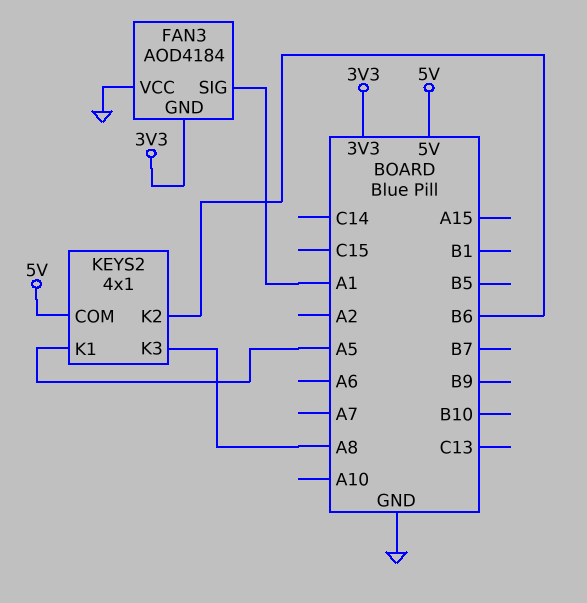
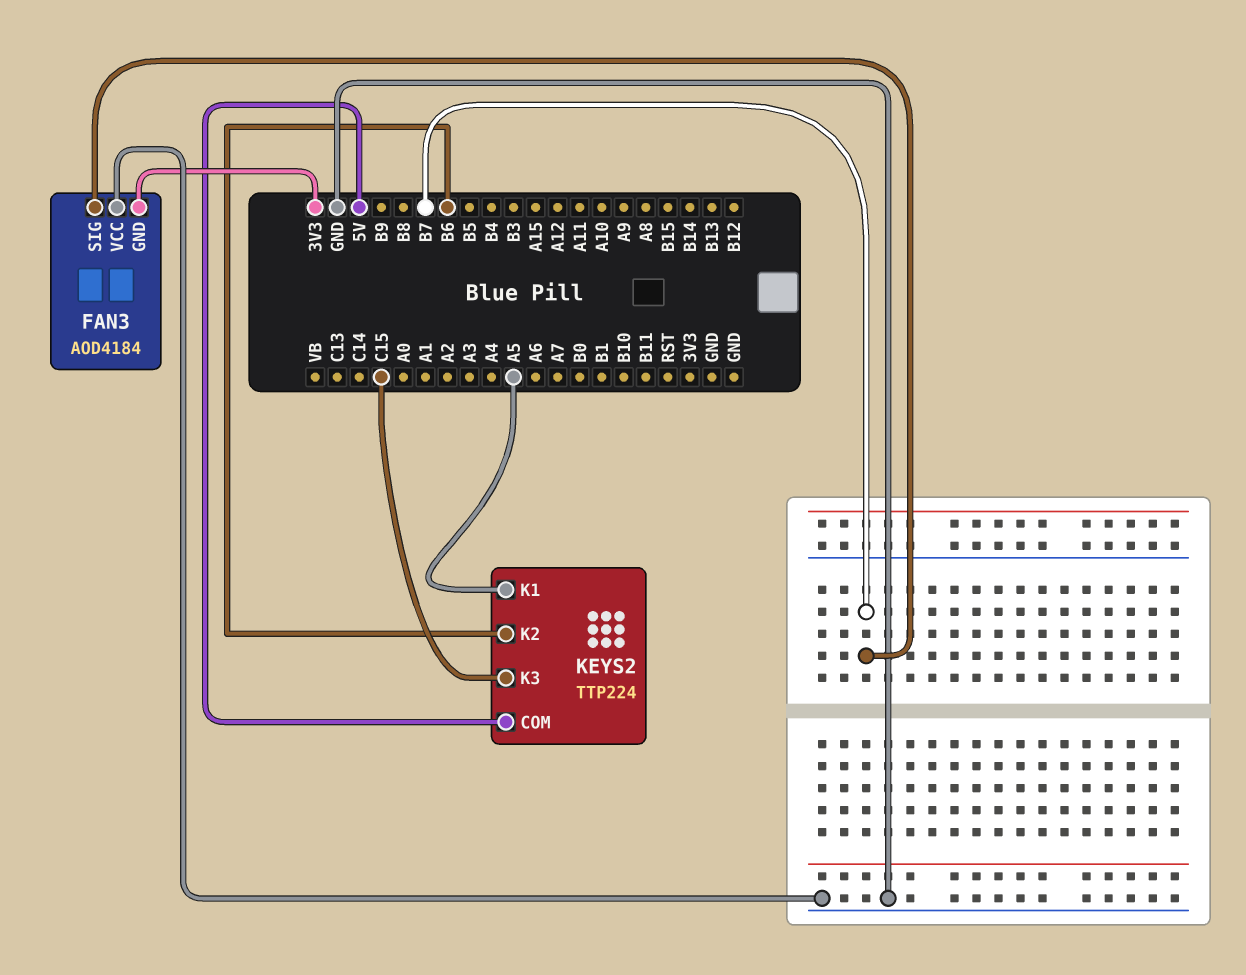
FAN3 pin SIG: A1 -> B7
KEYS2: 4x1 -> TTP224
KEYS2 pin K3: A8 -> C15

